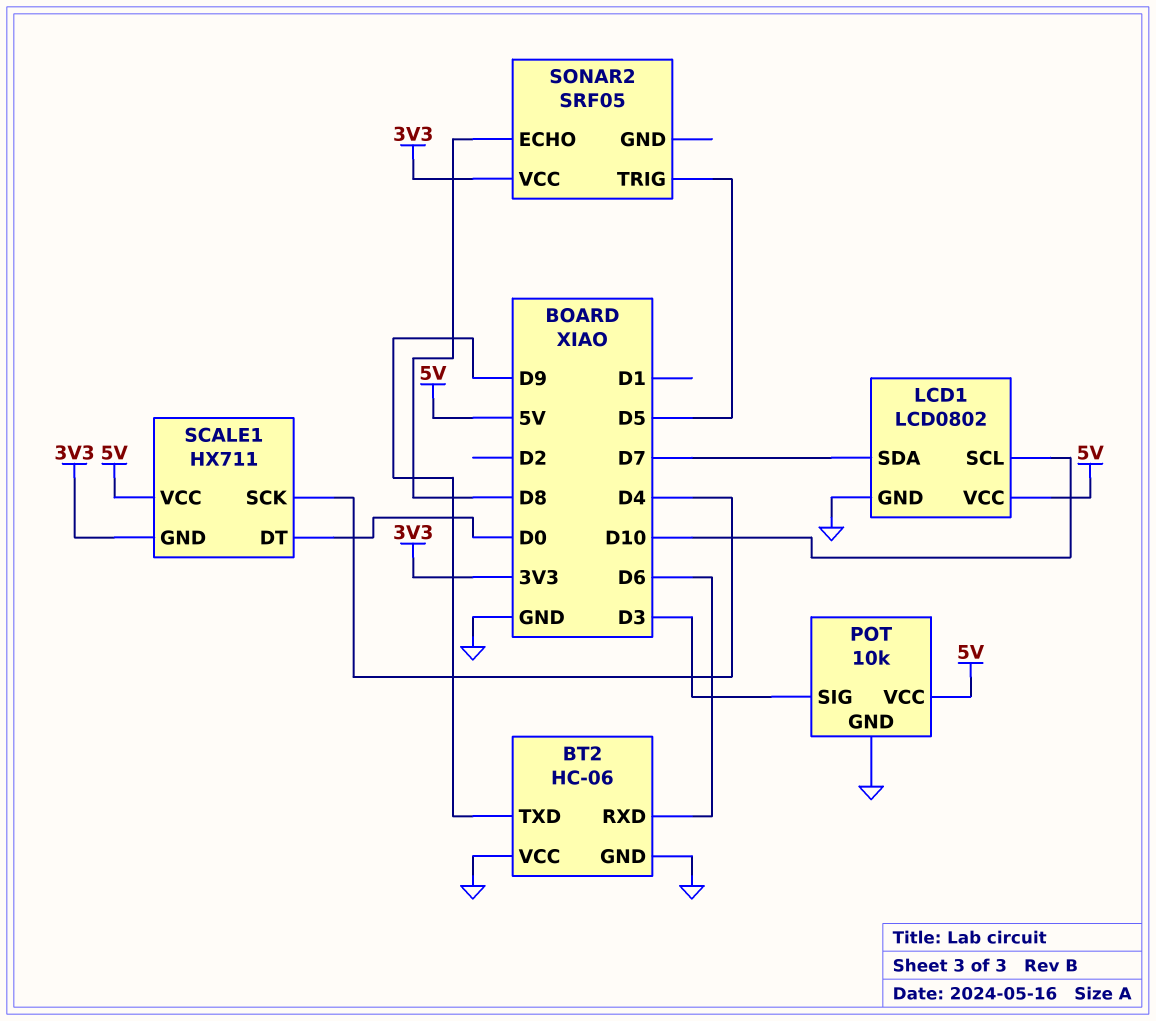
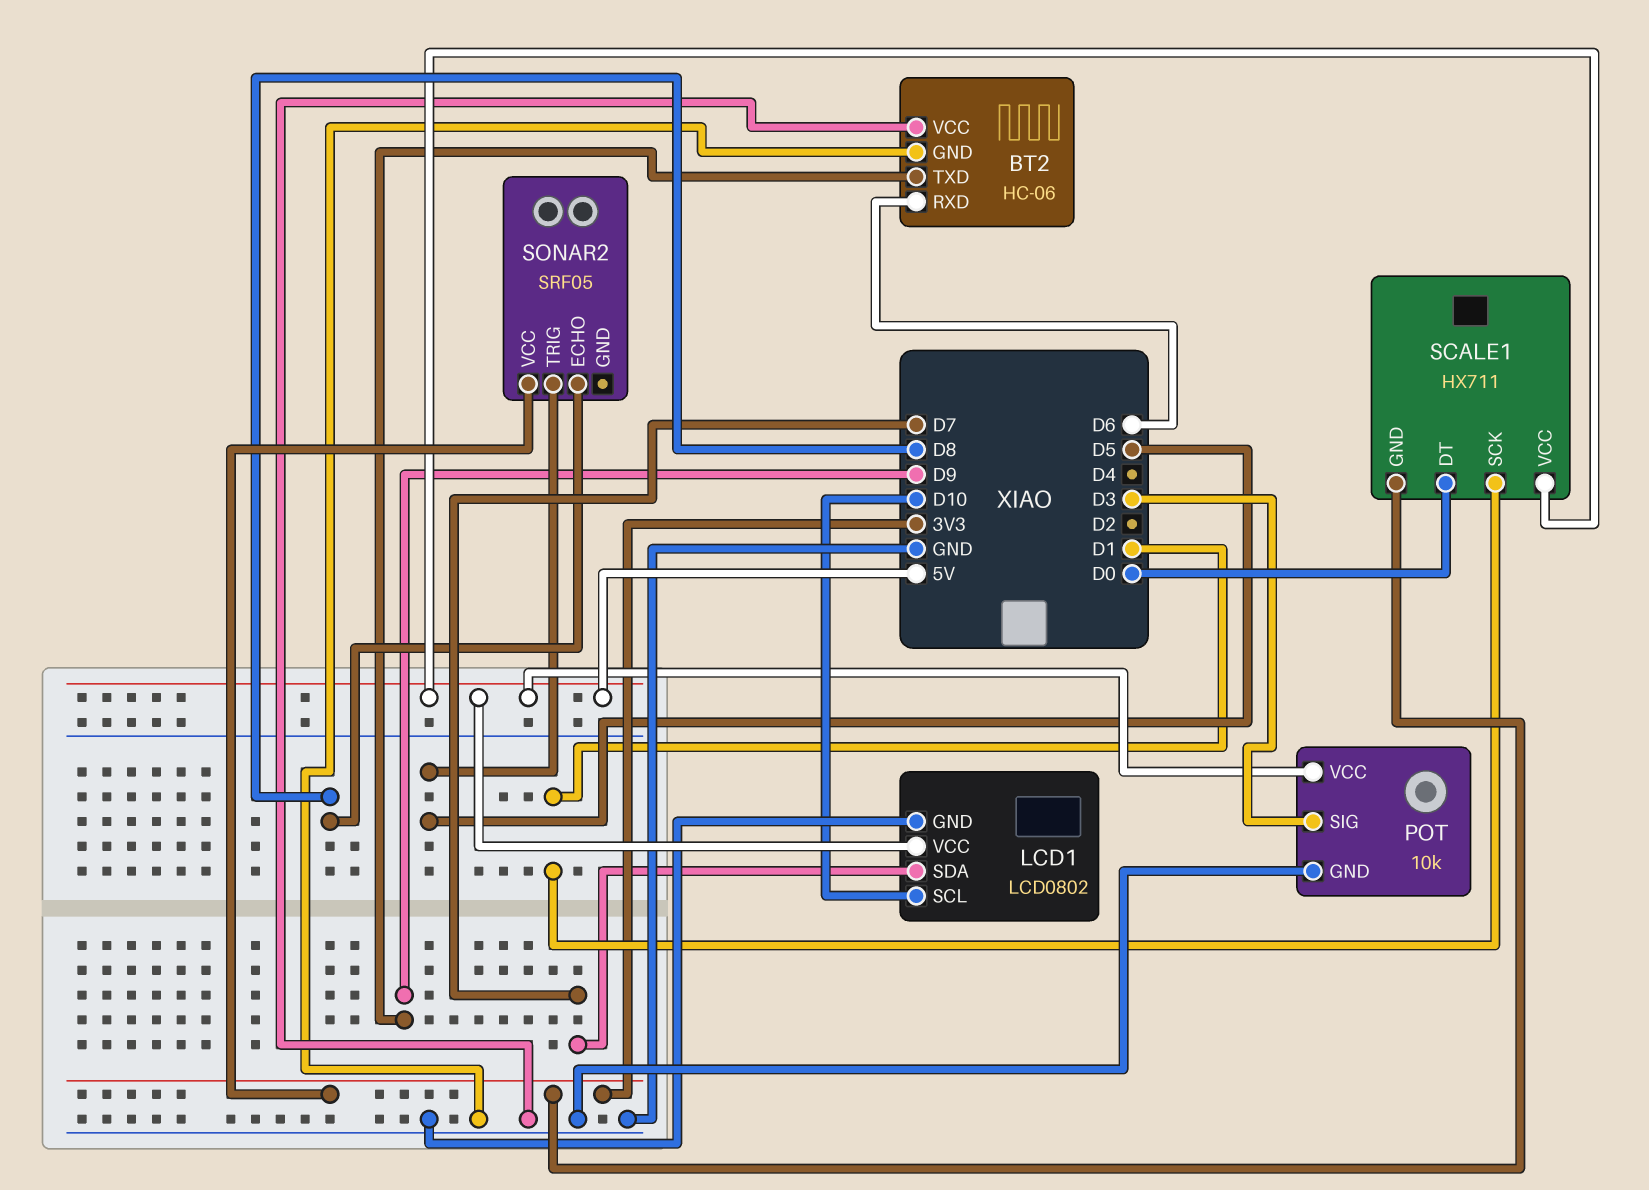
SCALE1 pin SCK: D4 -> D1

